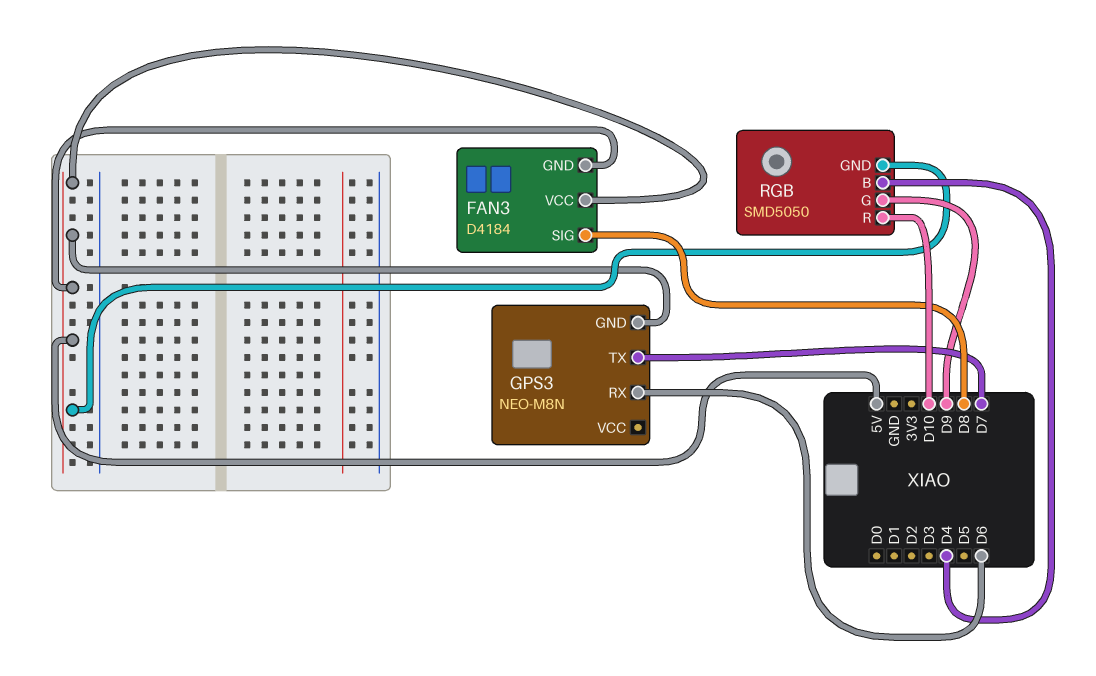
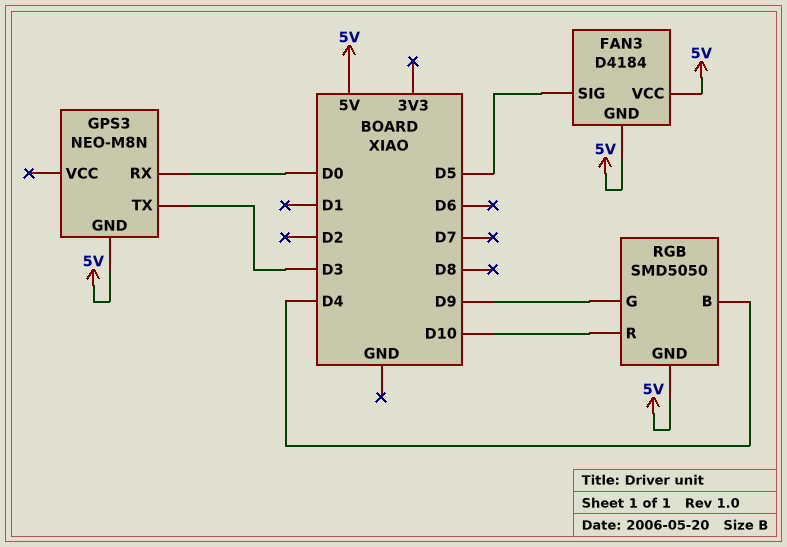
FAN3 pin SIG: D8 -> D5
GPS3 pin RX: D6 -> D0
GPS3 pin TX: D7 -> D3

